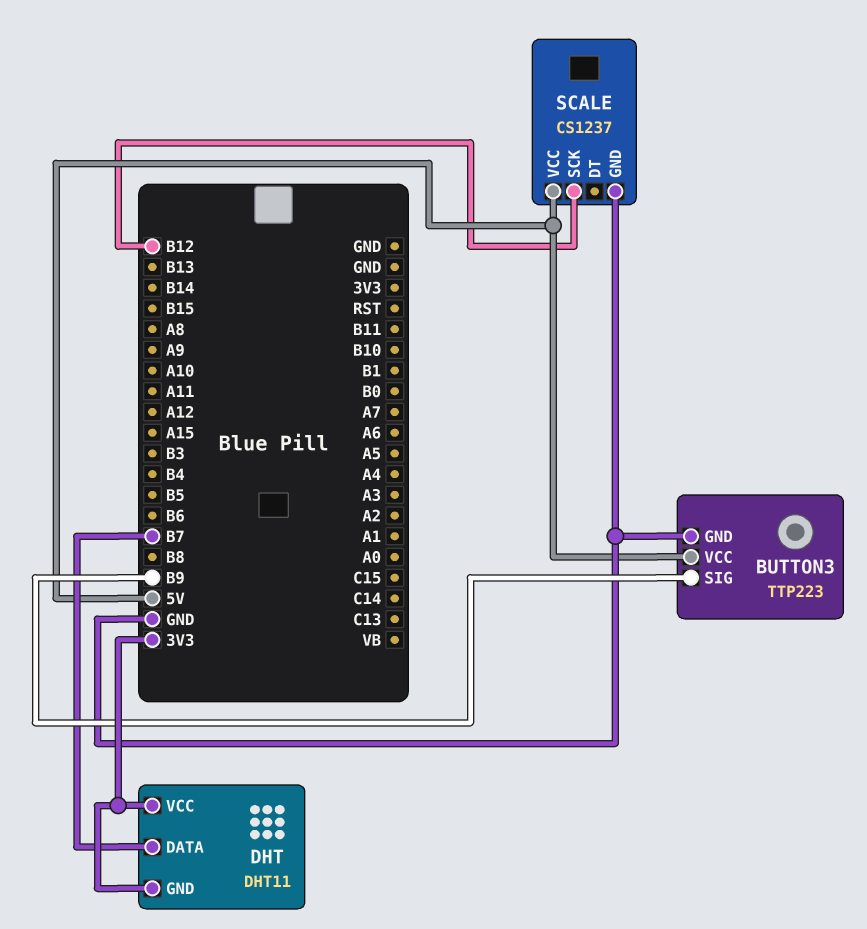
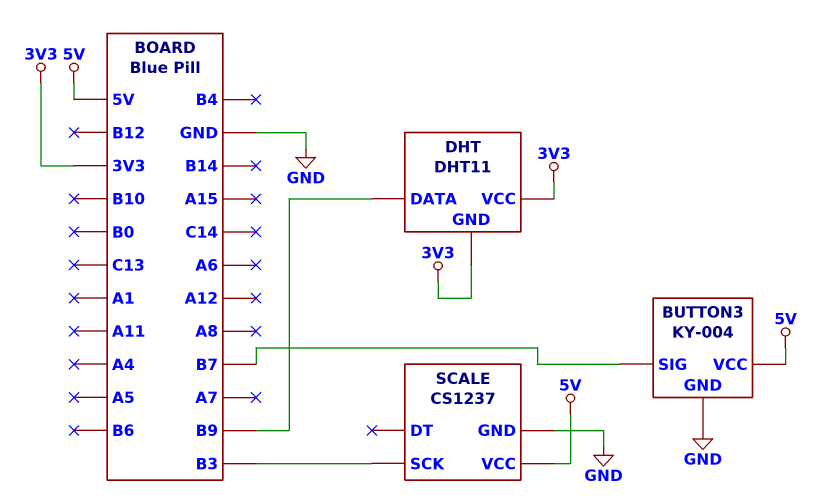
BUTTON3: TTP223 -> KY-004
BUTTON3 pin SIG: B9 -> B7
DHT pin DATA: B7 -> B9
SCALE pin SCK: B12 -> B3

